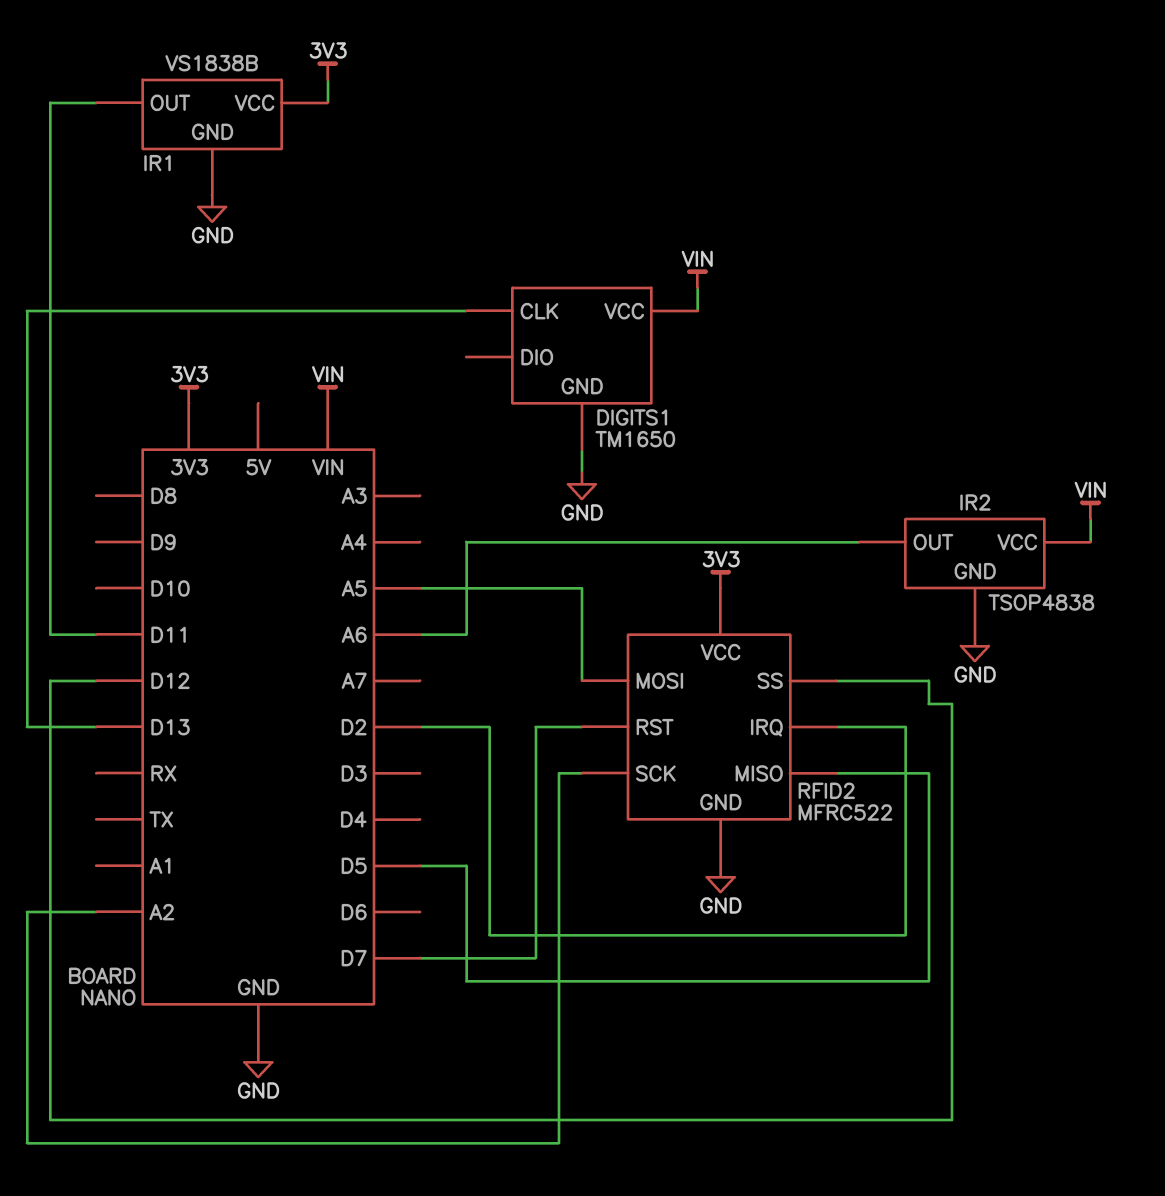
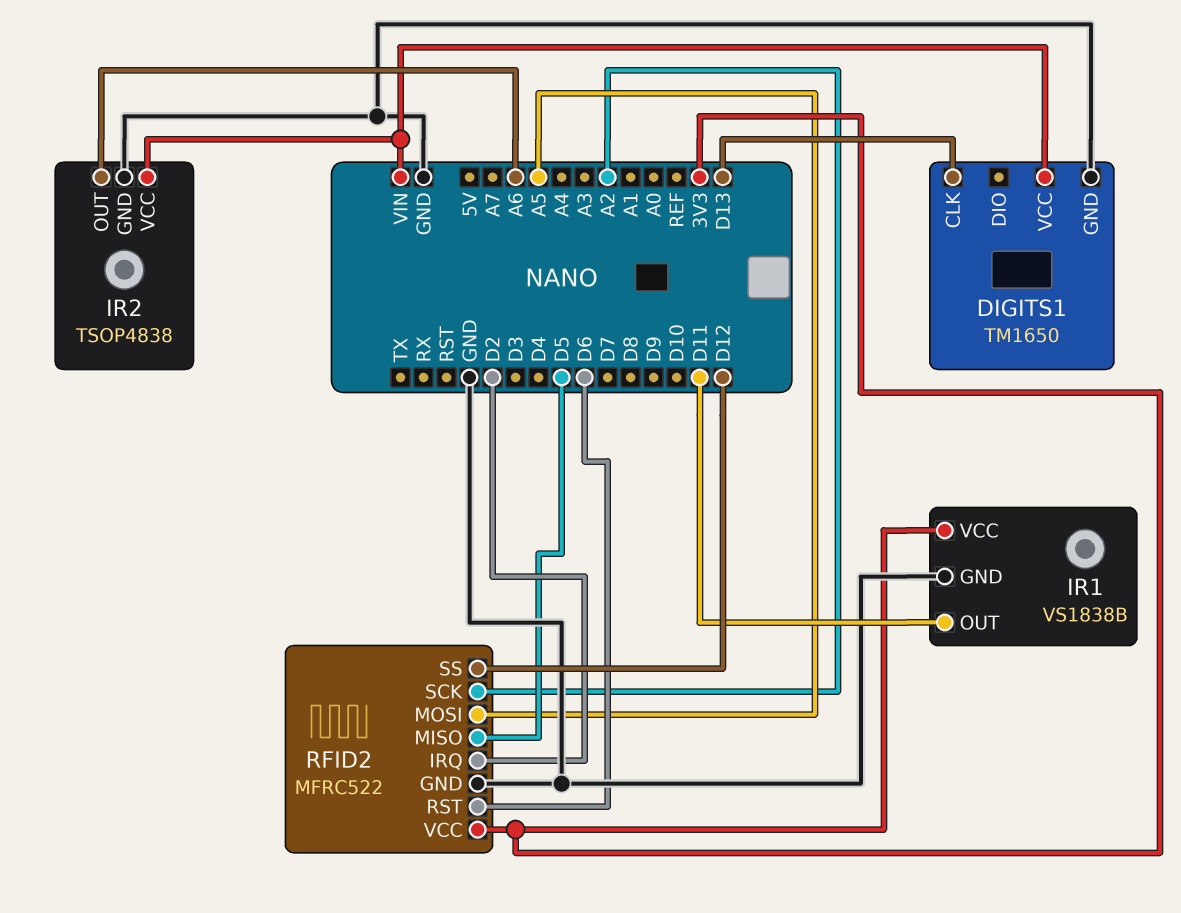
RFID2 pin RST: D7 -> D6

